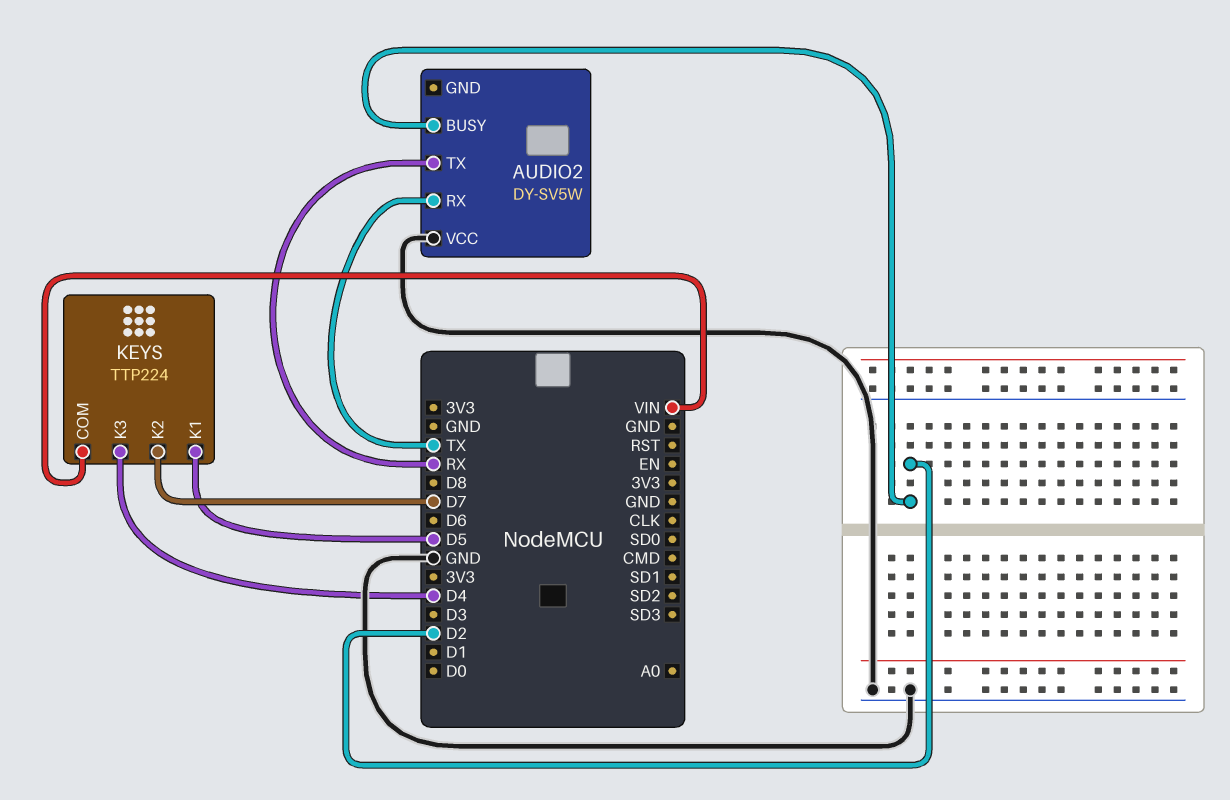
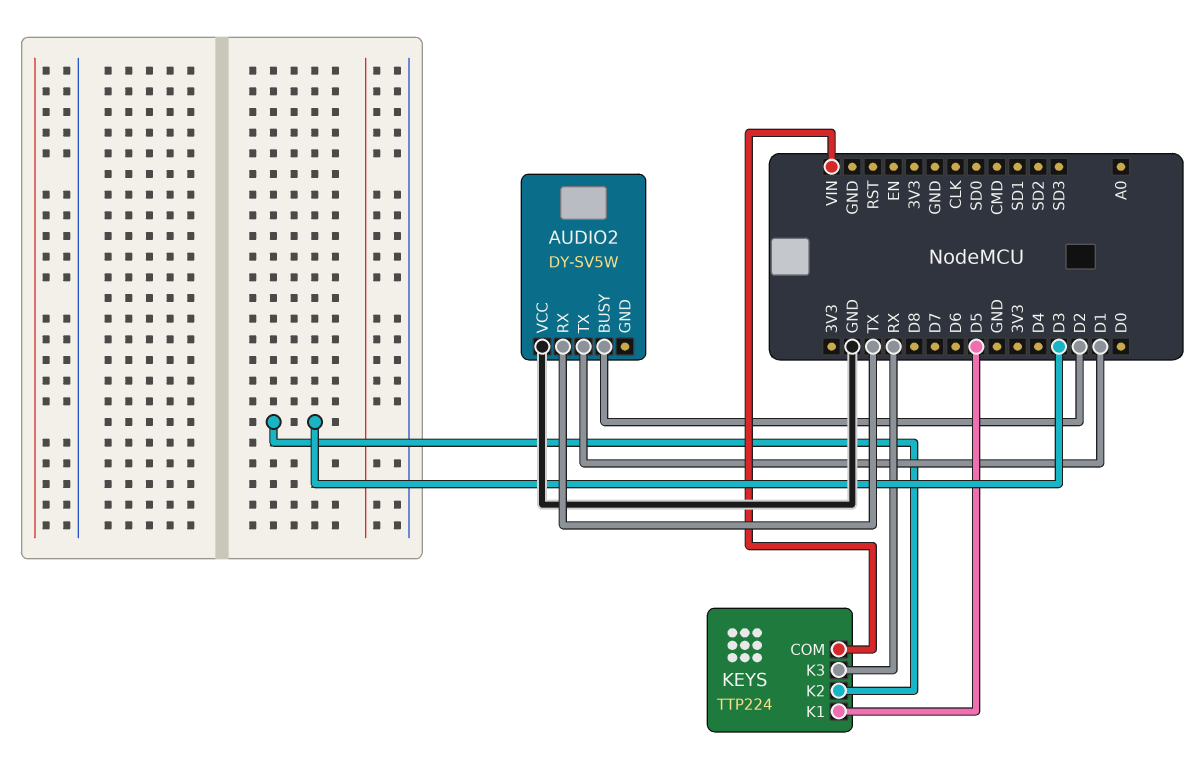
AUDIO2 pin TX: RX -> D1
KEYS pin K2: D7 -> D3
KEYS pin K3: D4 -> RX

